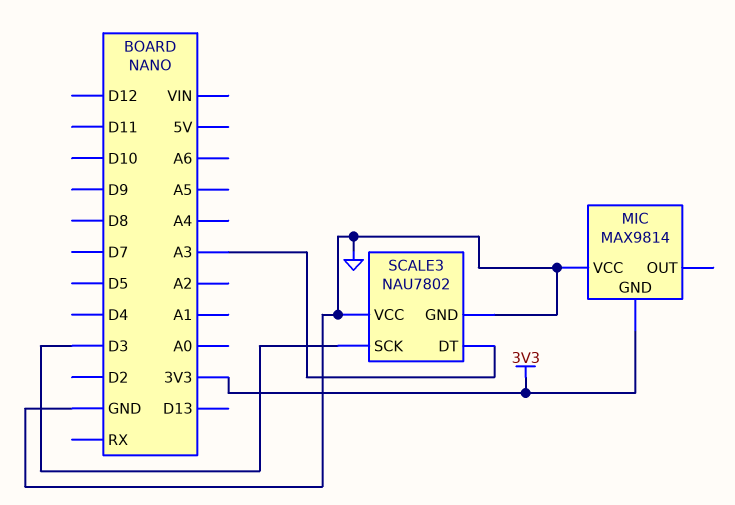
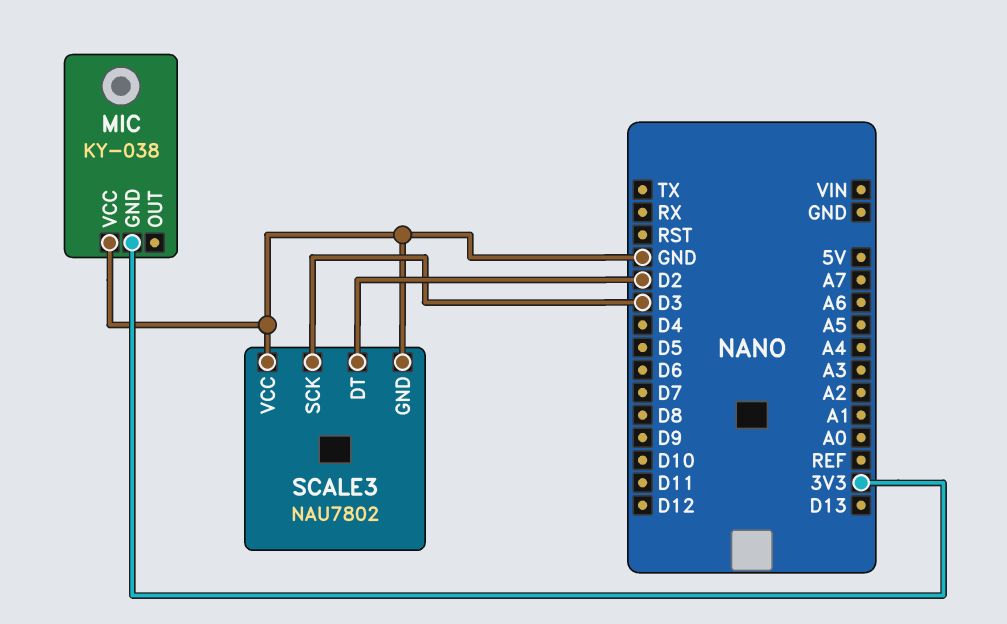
MIC: MAX9814 -> KY-038
SCALE3 pin DT: A3 -> D2

